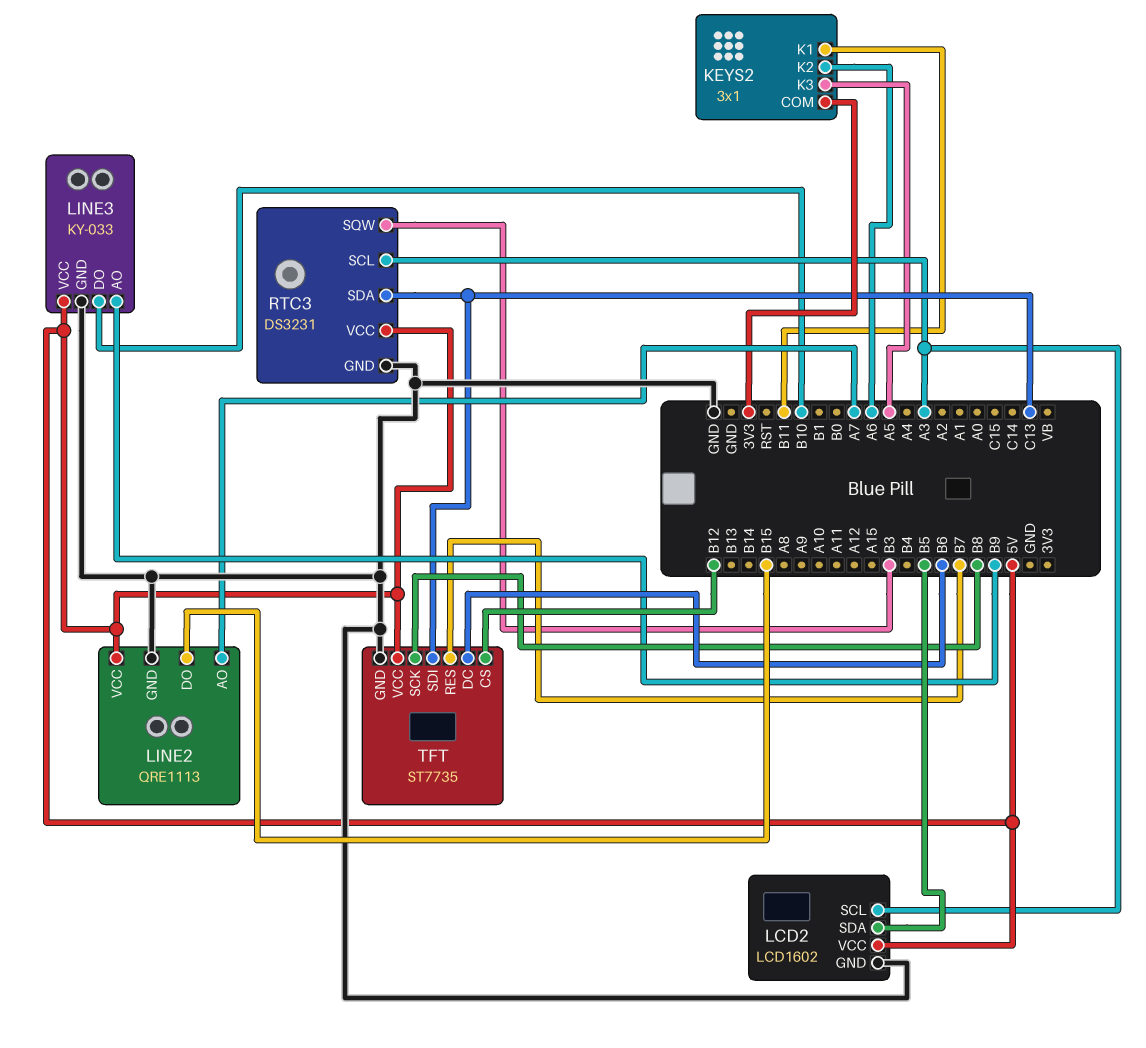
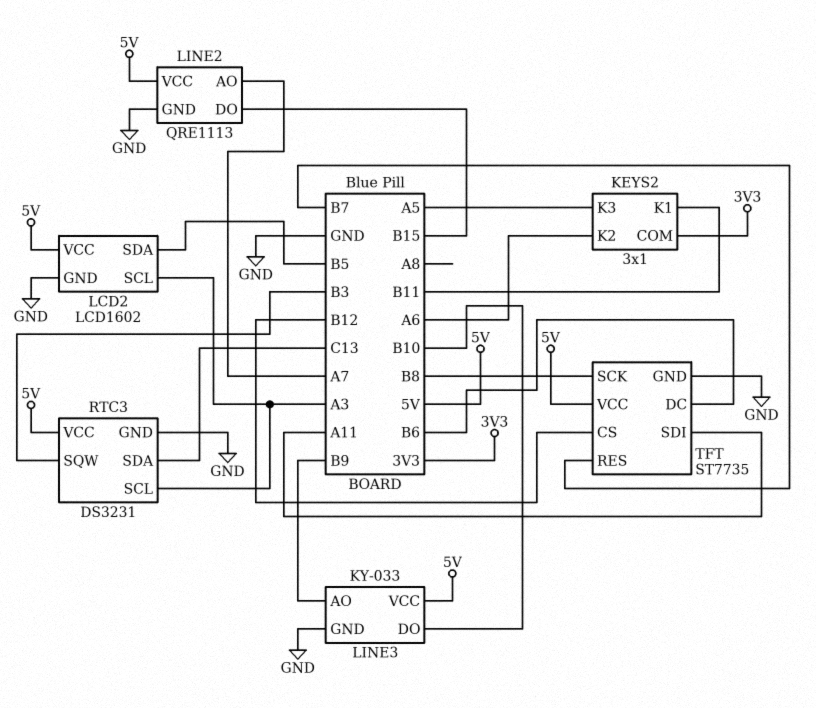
TFT pin SDI: C13 -> A11

